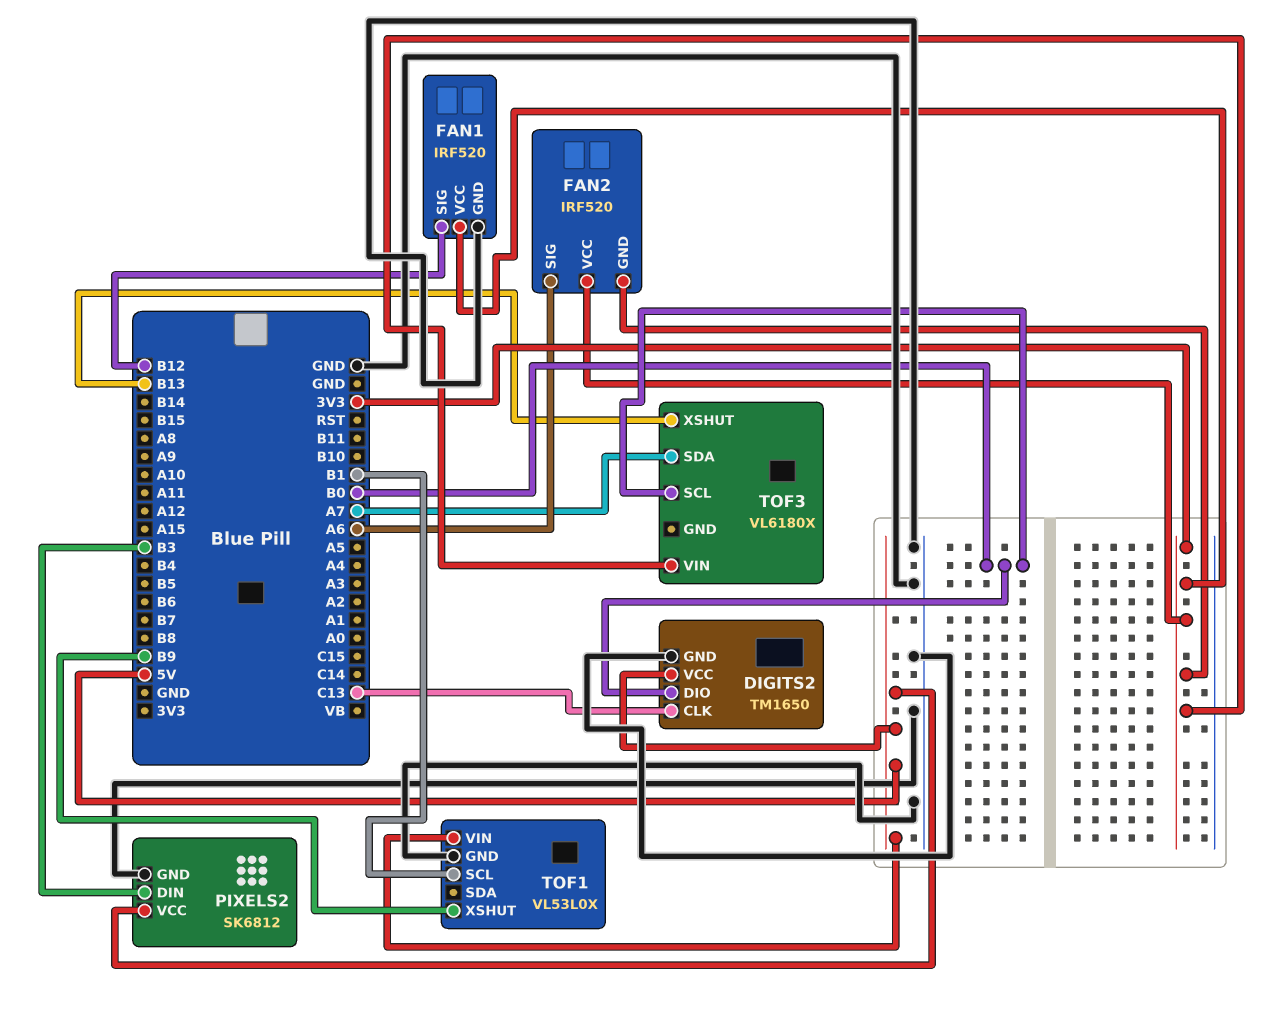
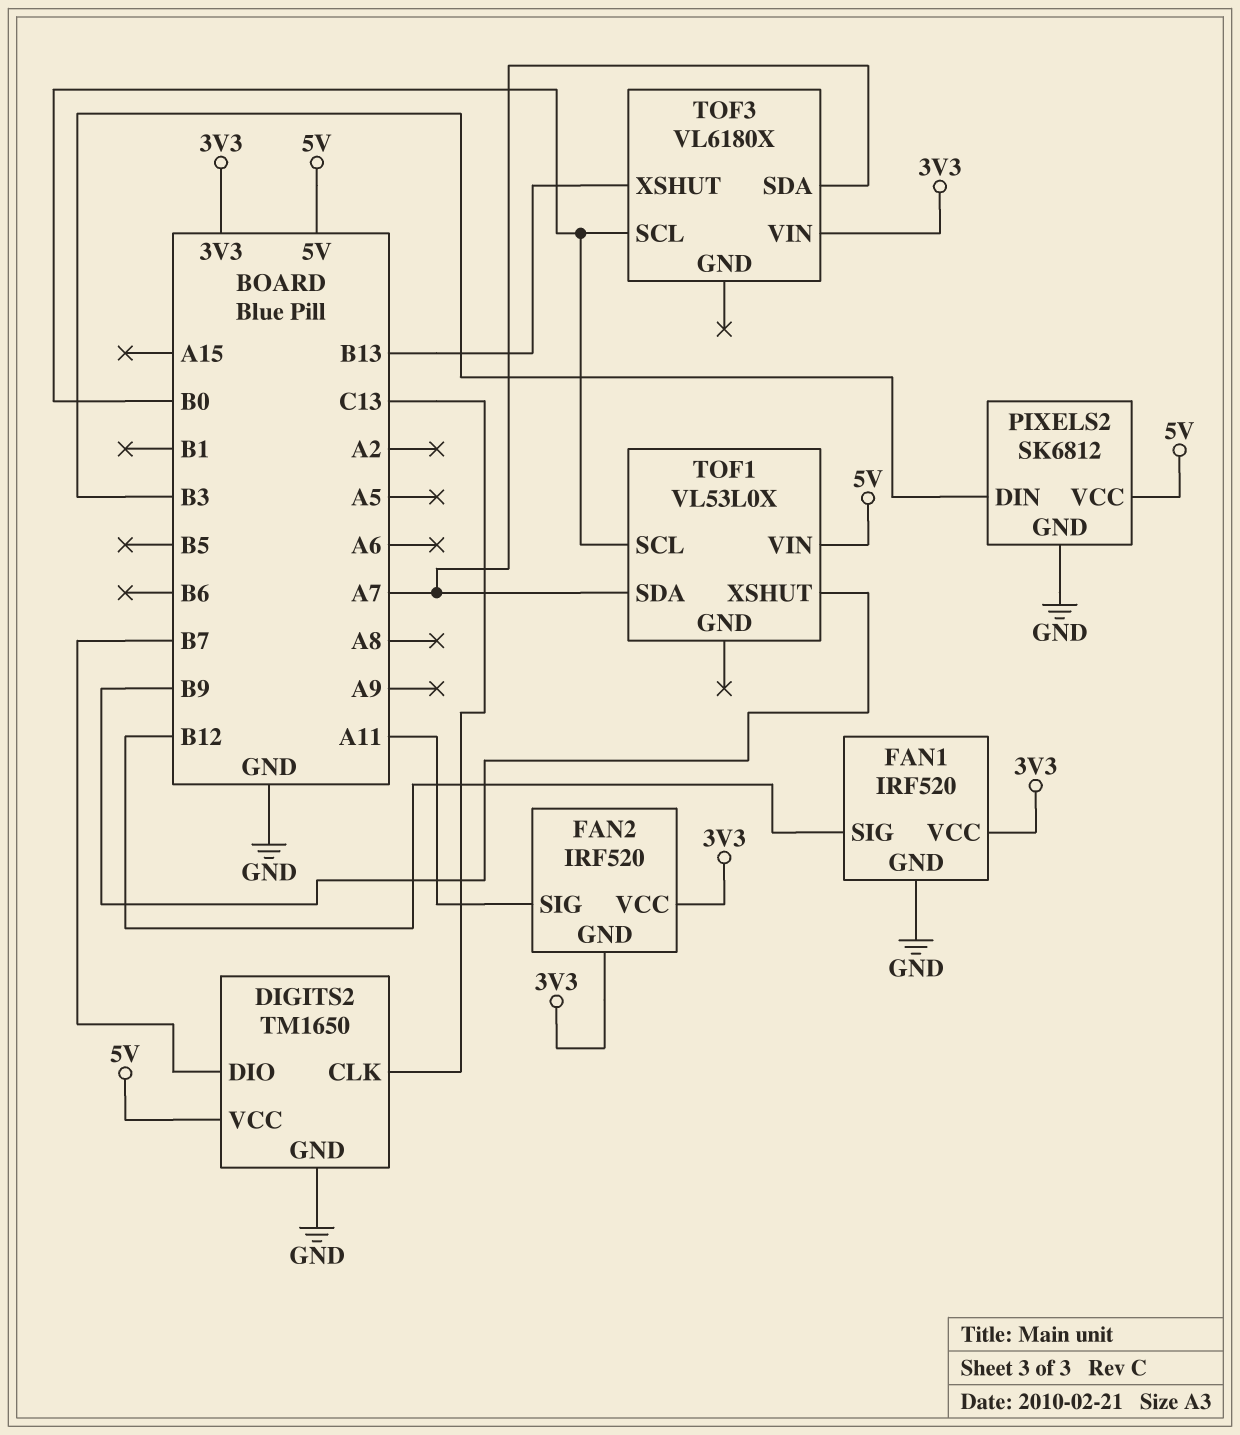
DIGITS2 pin DIO: B0 -> B7
FAN2 pin SIG: A6 -> A11
TOF1 pin GND: GND -> none
TOF1 pin SCL: B1 -> B0
TOF1 pin SDA: none -> A7

